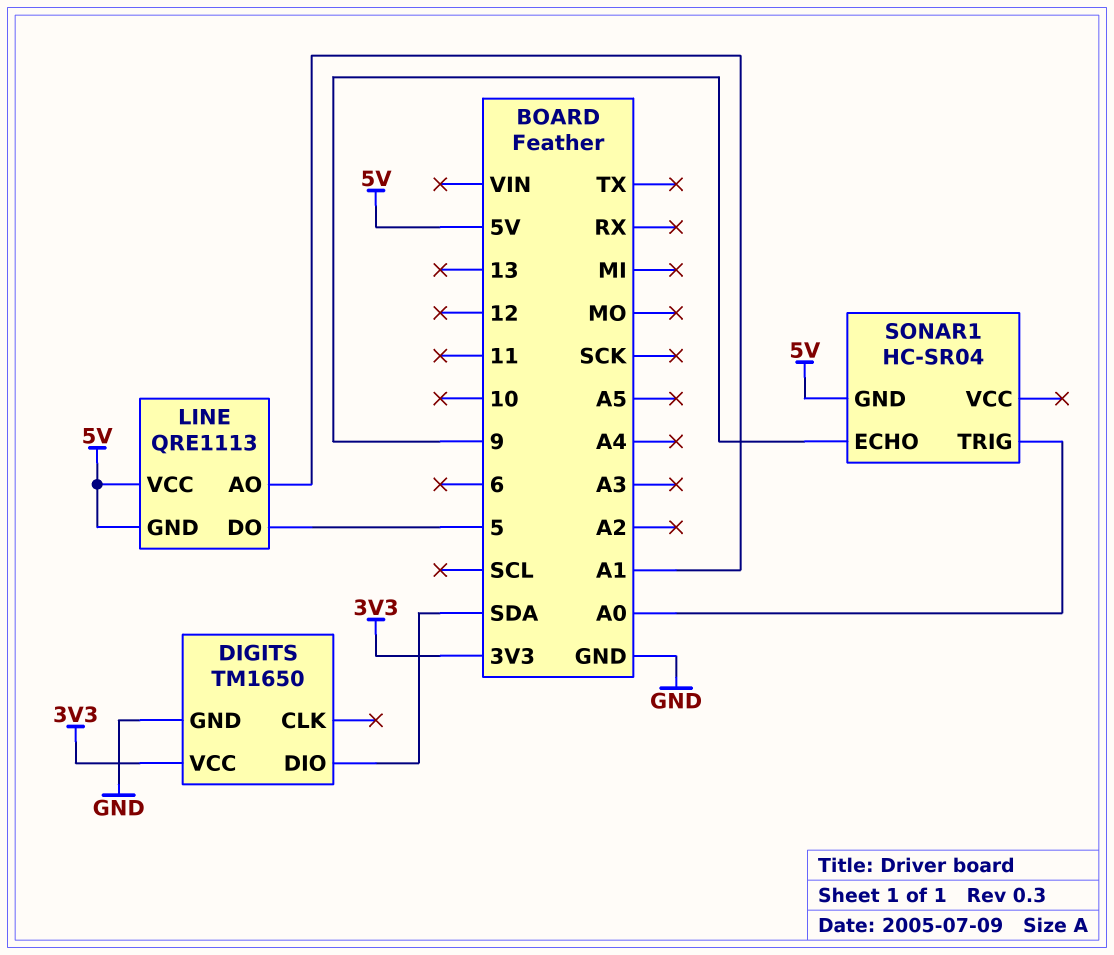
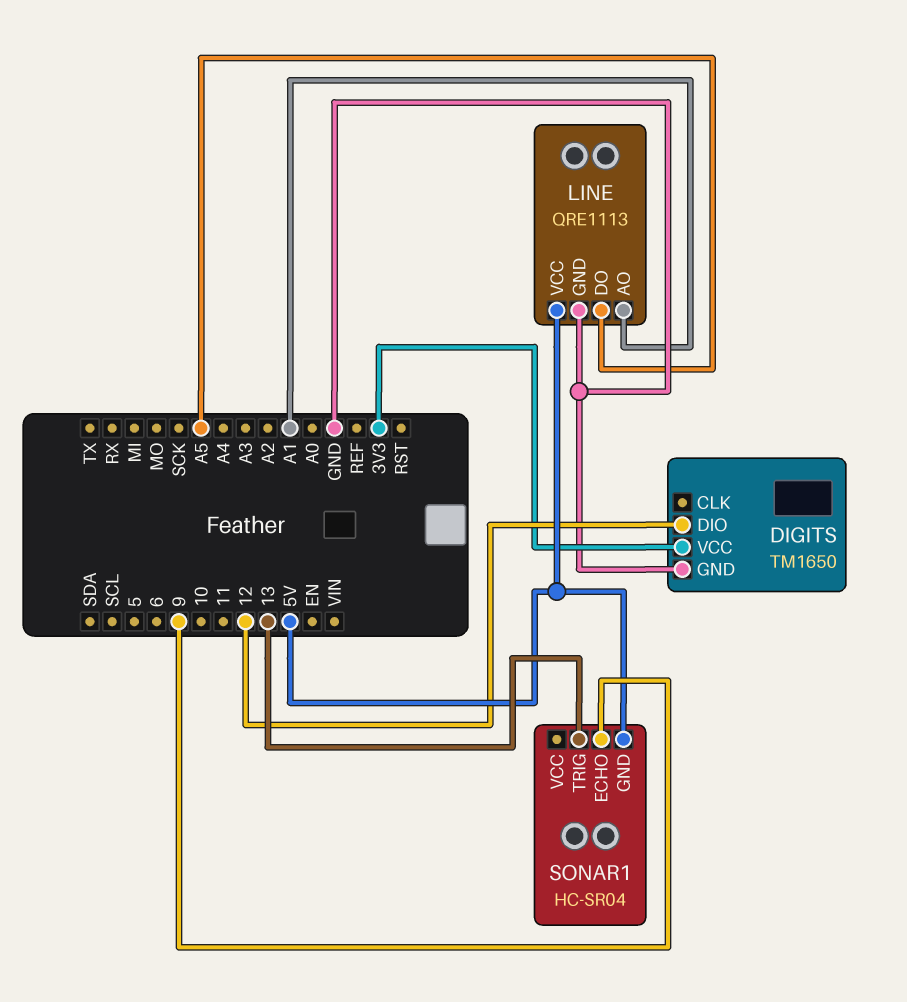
DIGITS pin DIO: SDA -> 12
LINE pin DO: 5 -> A5
LINE pin GND: 5V -> GND
SONAR1 pin TRIG: A0 -> 13

